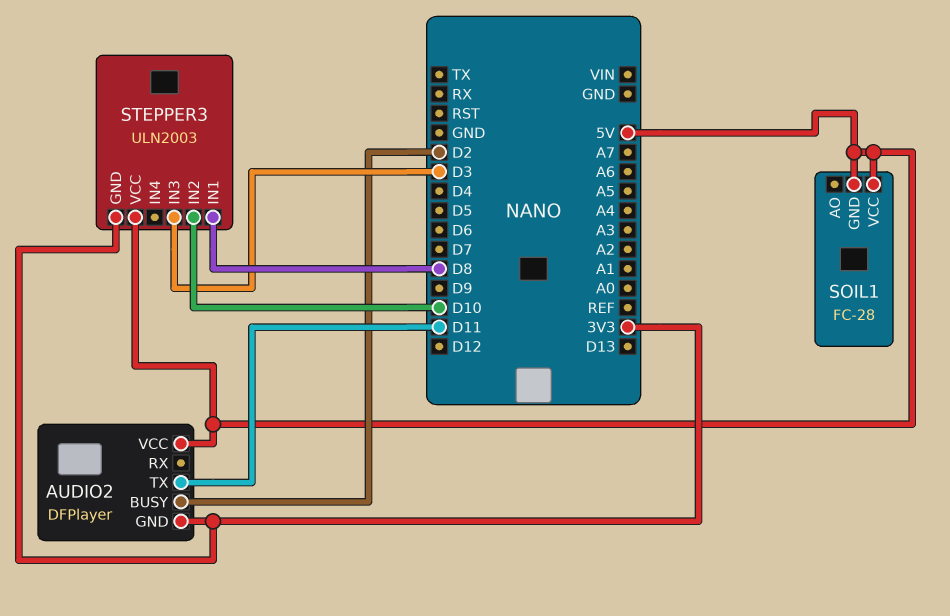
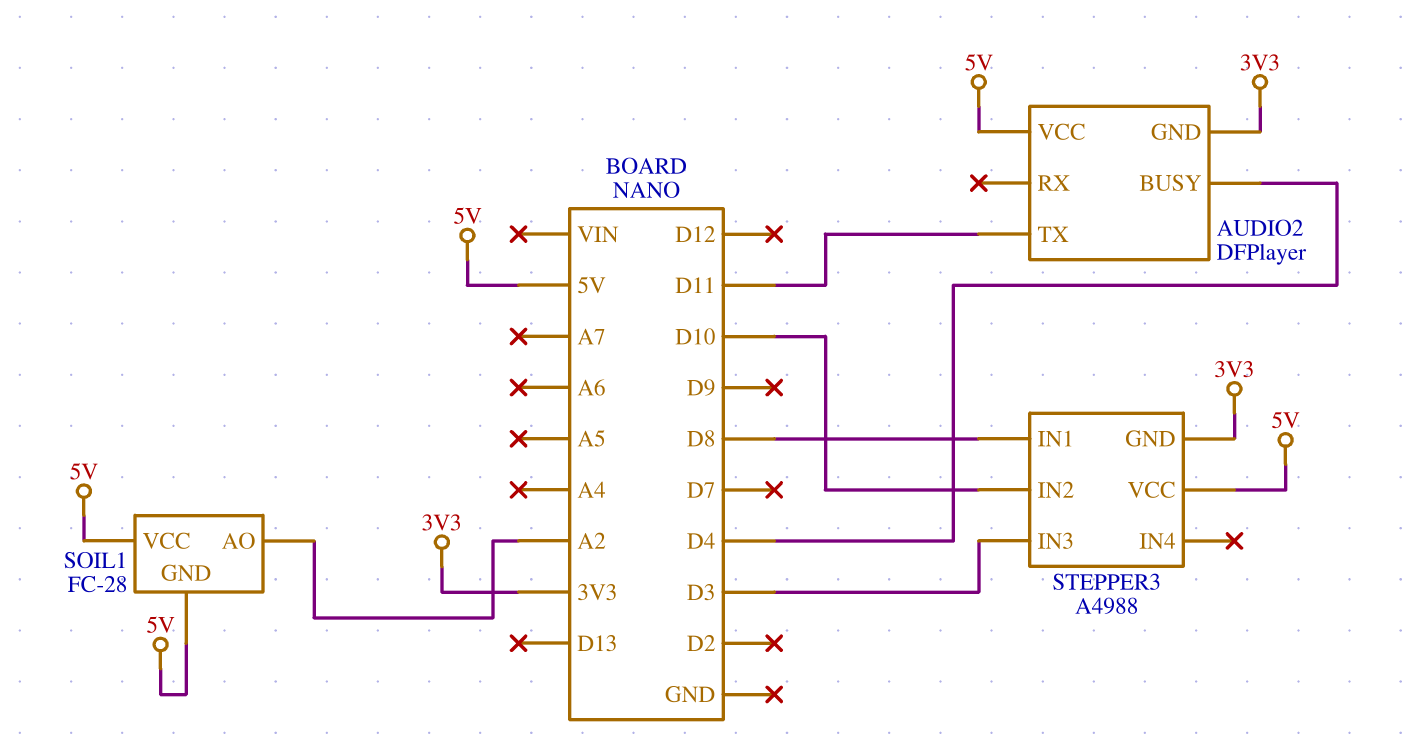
AUDIO2 pin BUSY: D2 -> D4
SOIL1 pin AO: none -> A2
STEPPER3: ULN2003 -> A4988

